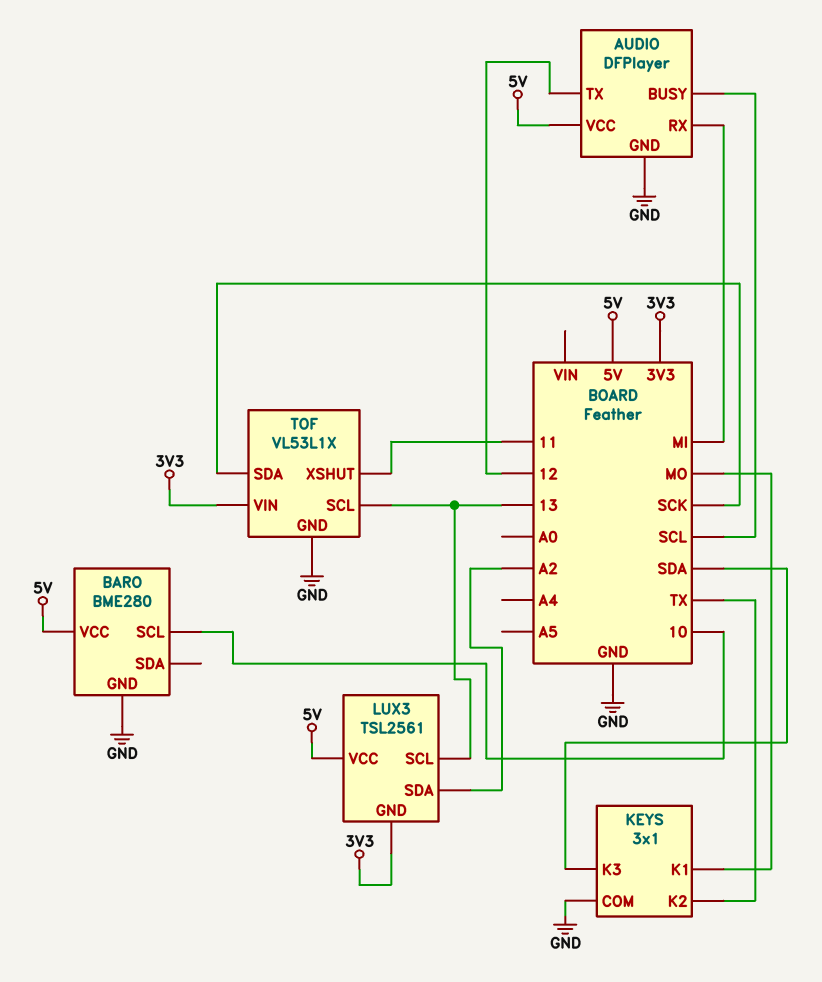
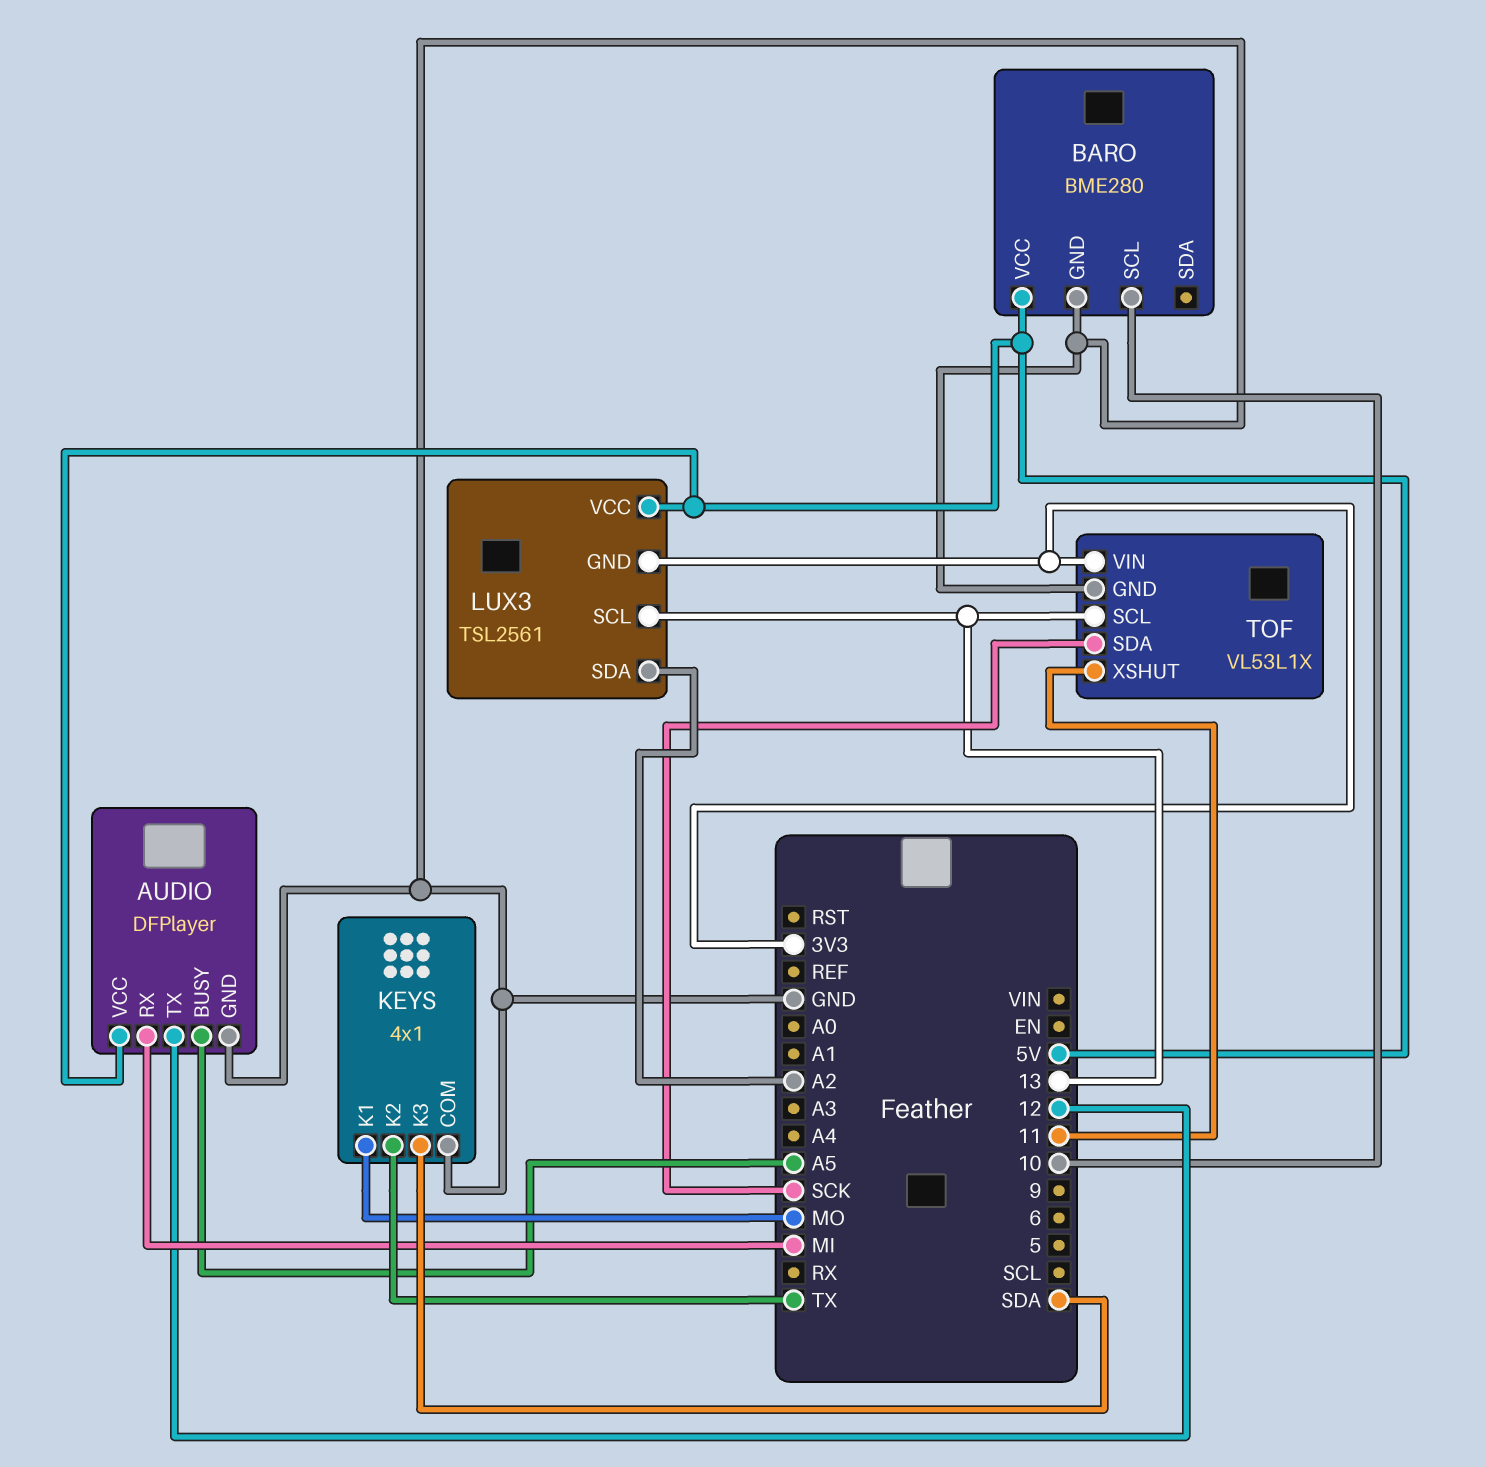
AUDIO pin BUSY: SCL -> A5
KEYS: 3x1 -> 4x1

